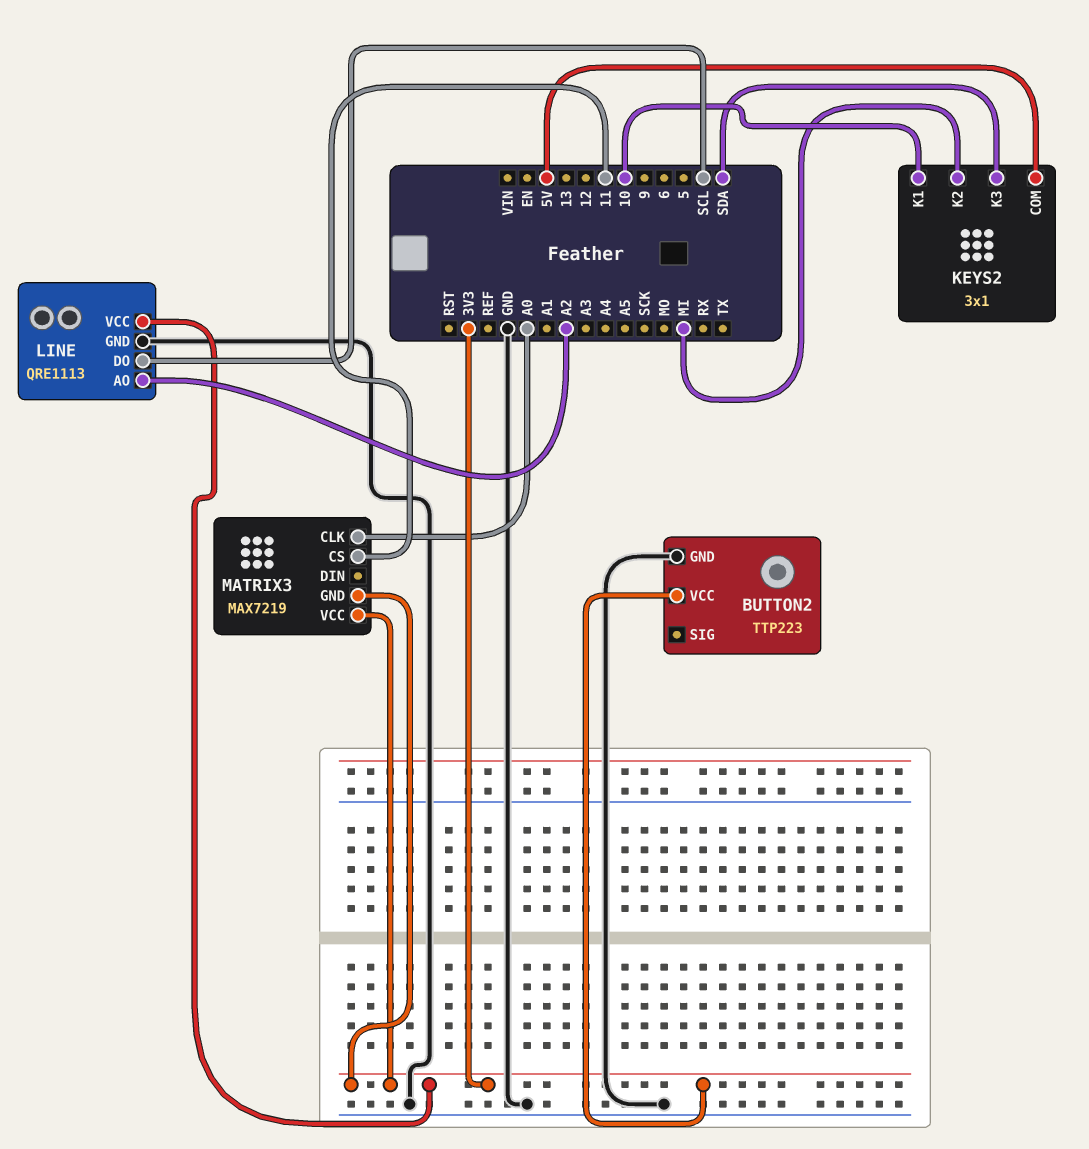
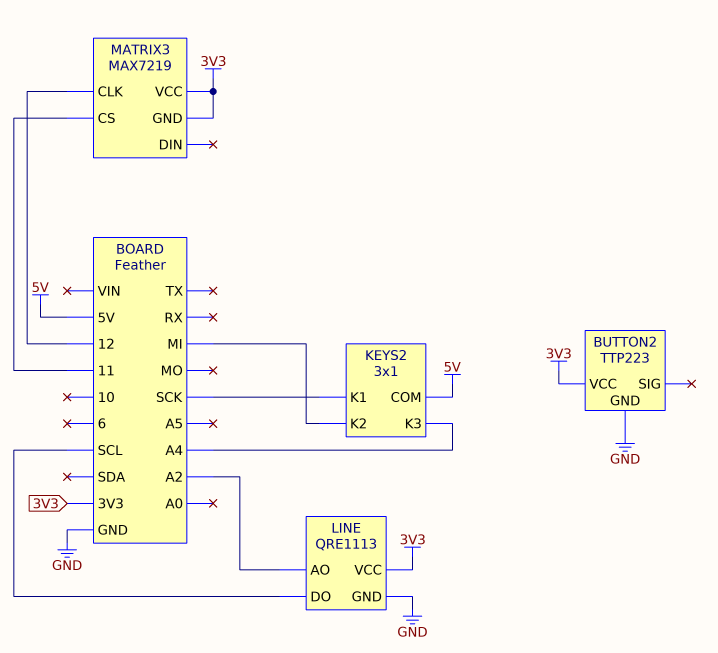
KEYS2 pin K1: 10 -> SCK
KEYS2 pin K3: SDA -> A4
MATRIX3 pin CLK: A0 -> 12

